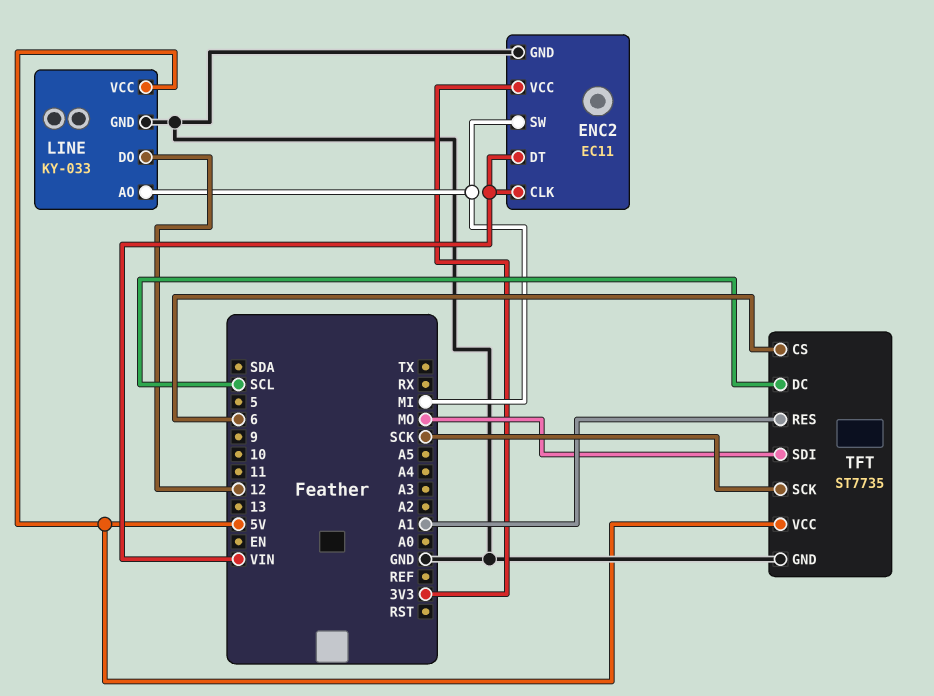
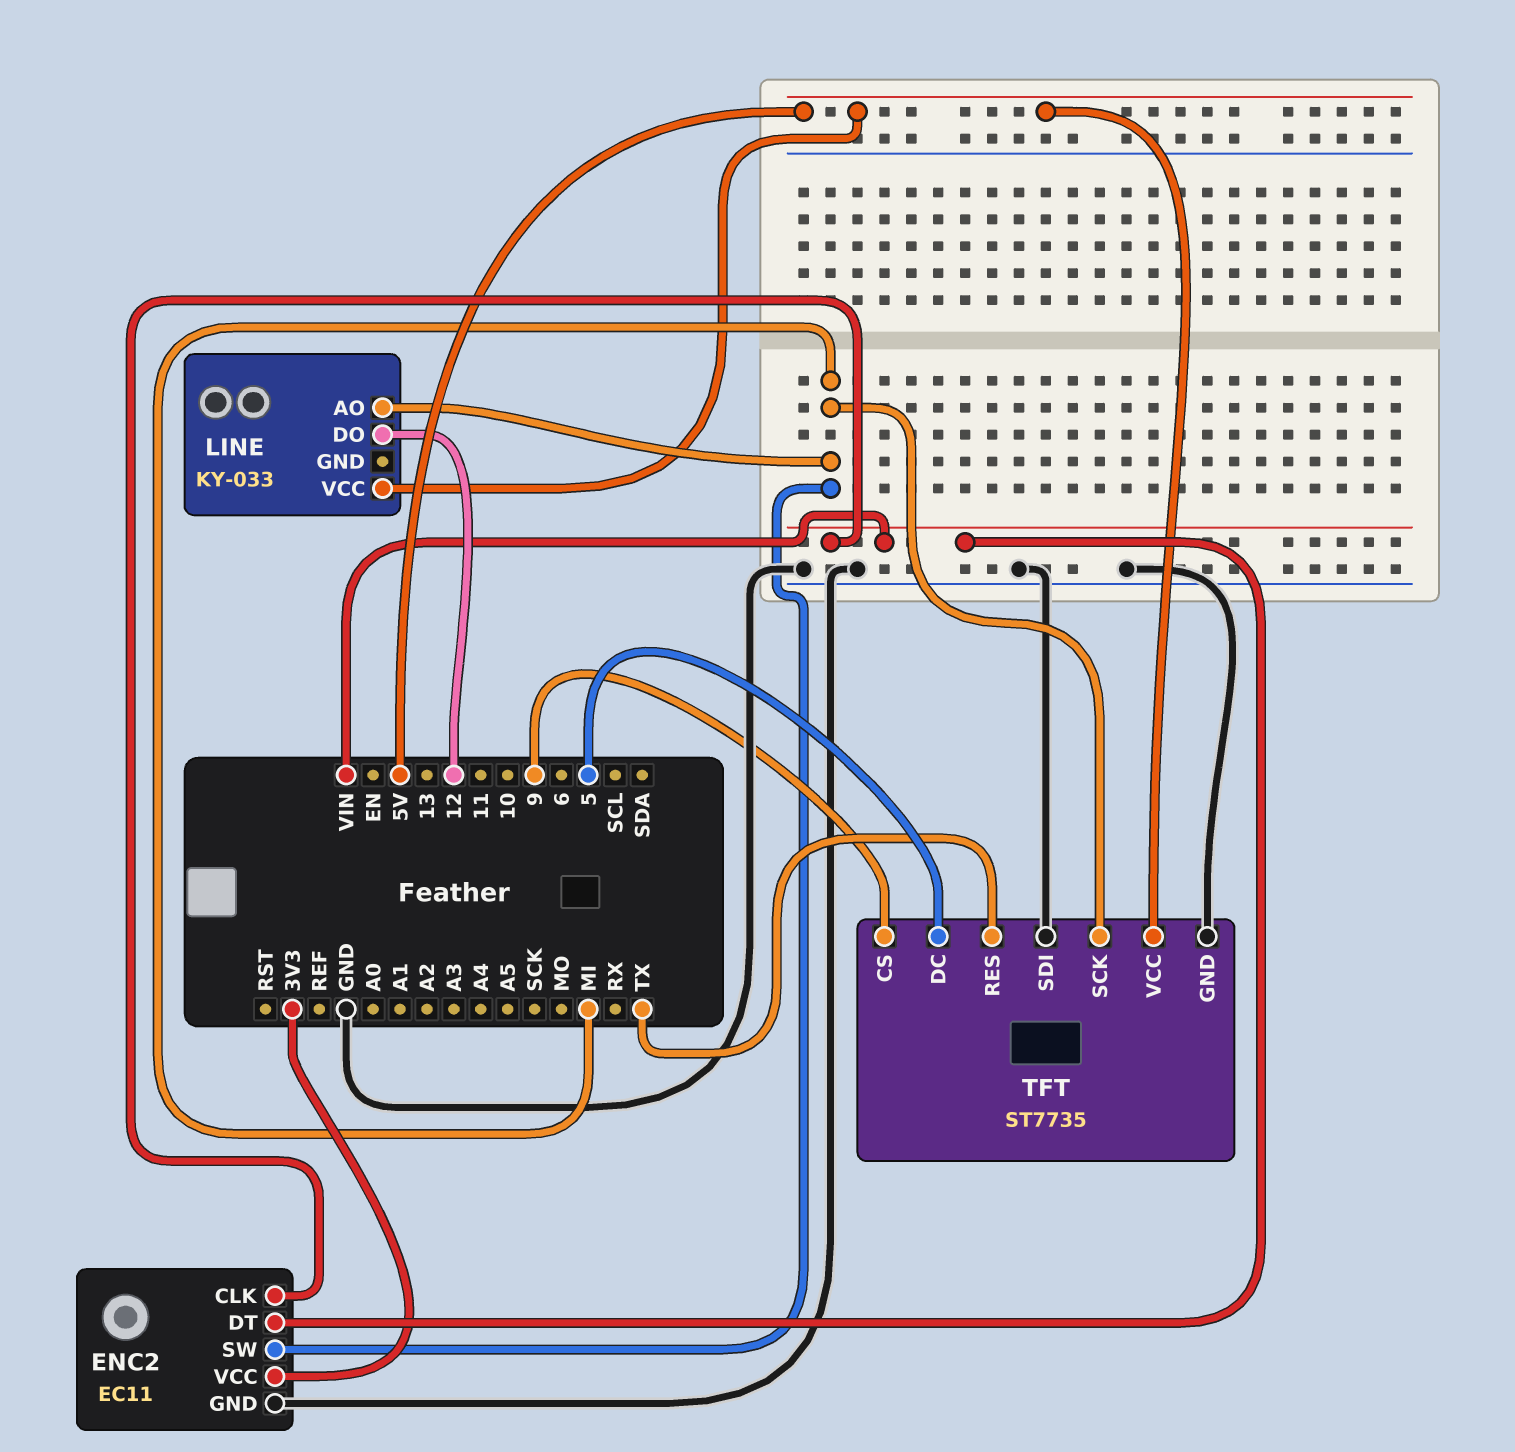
LINE pin GND: GND -> none
TFT pin CS: 6 -> 9
TFT pin DC: SCL -> 5
TFT pin RES: A1 -> TX
TFT pin SCK: SCK -> MI
TFT pin SDI: MO -> GND

